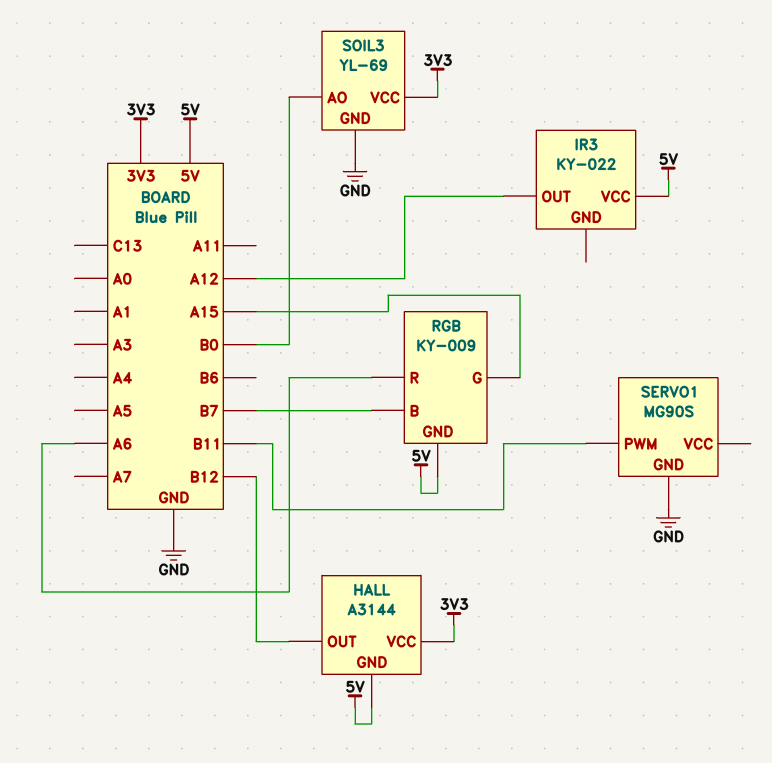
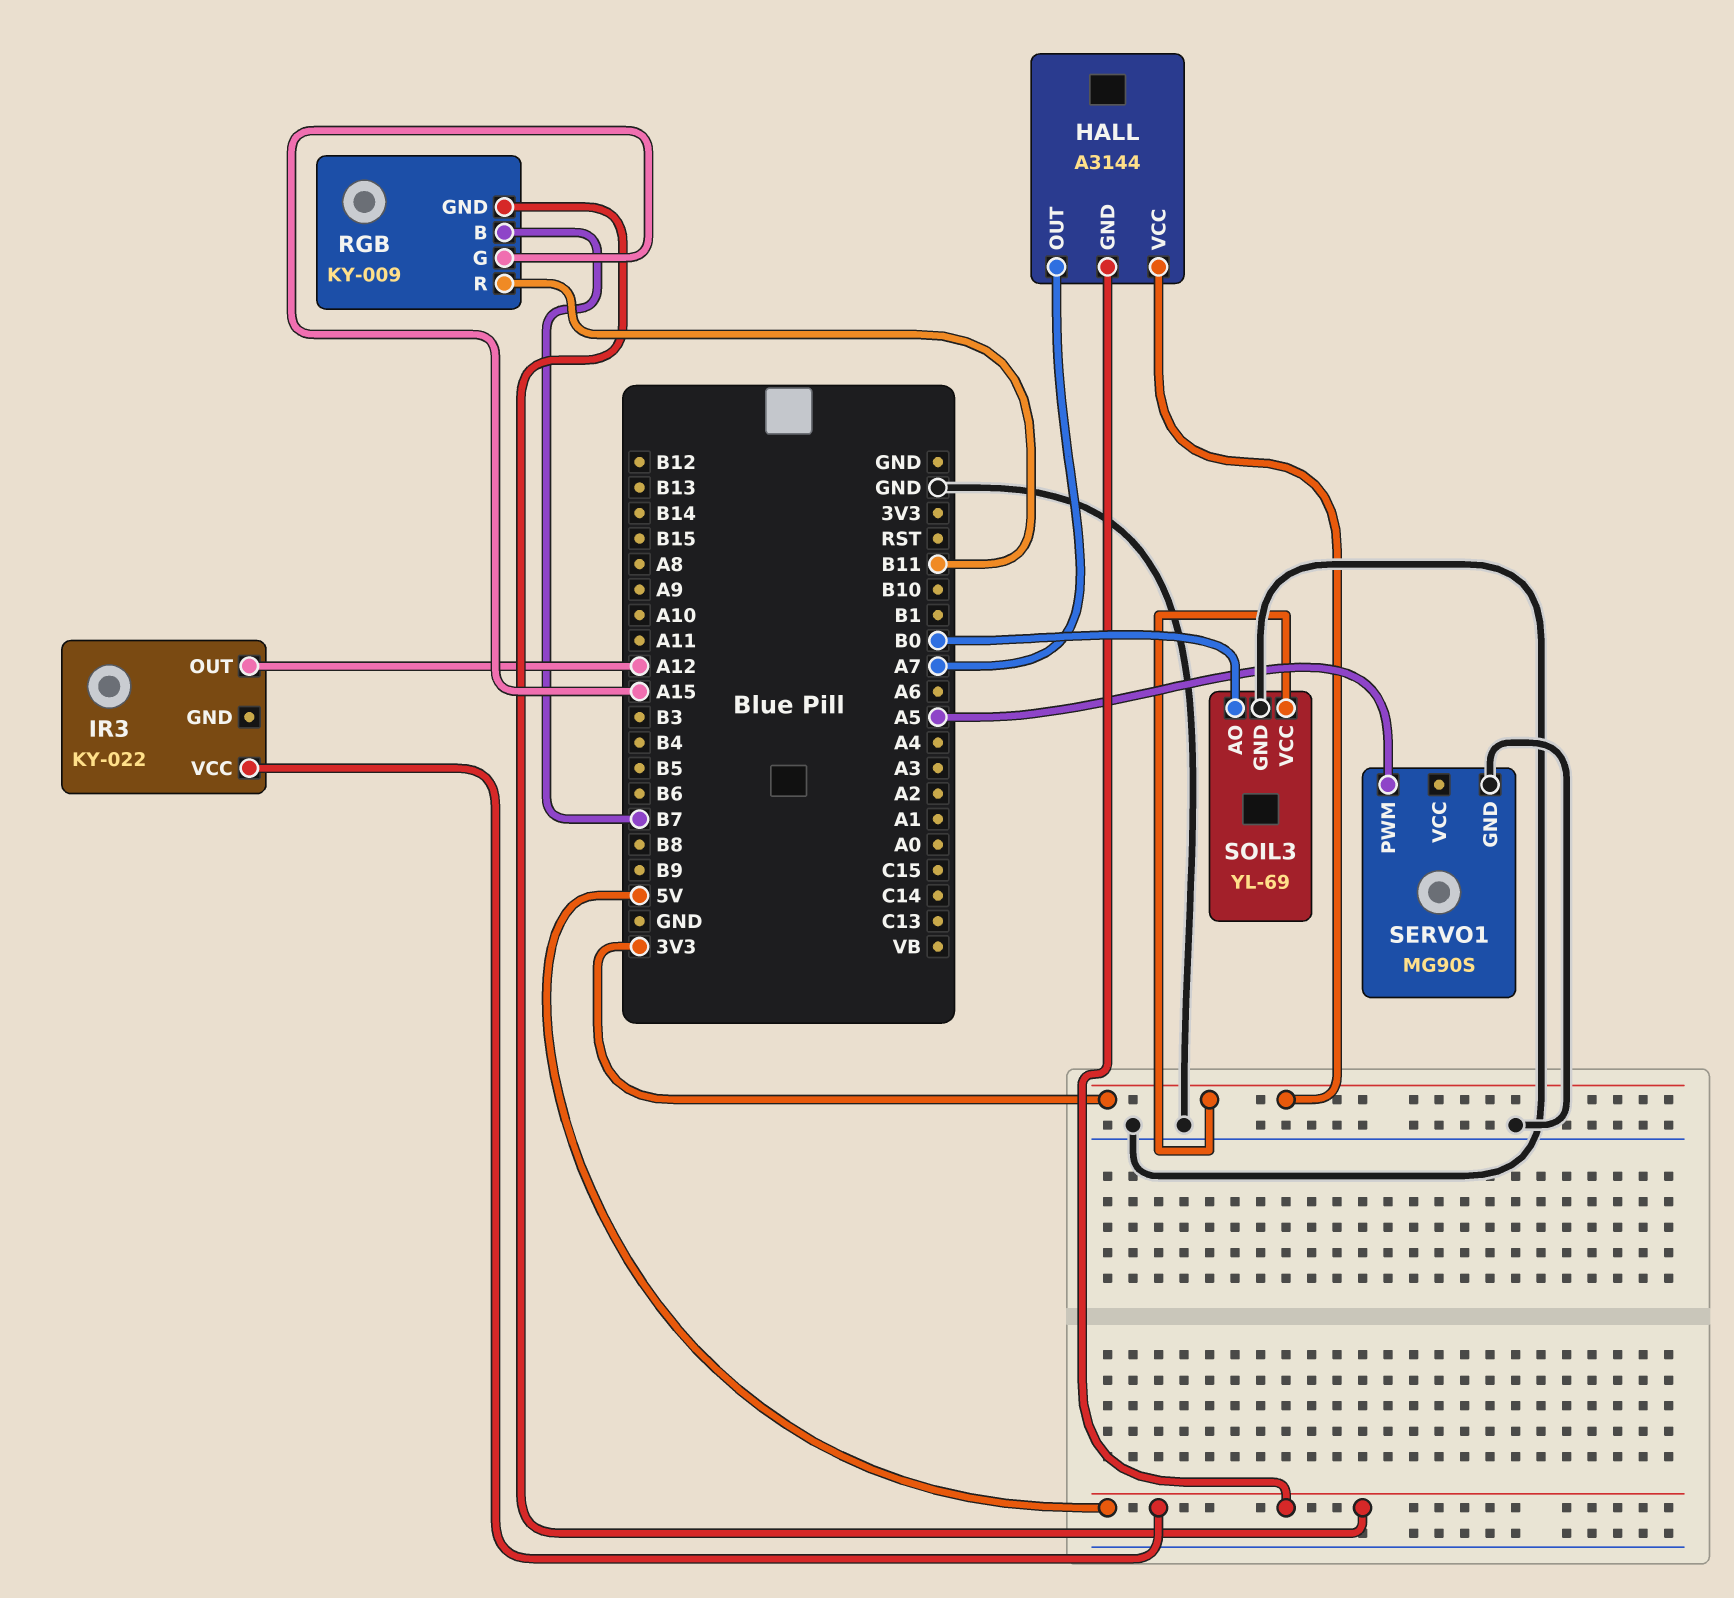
HALL pin OUT: B12 -> A7
RGB pin R: A6 -> B11
SERVO1 pin PWM: B11 -> A5

